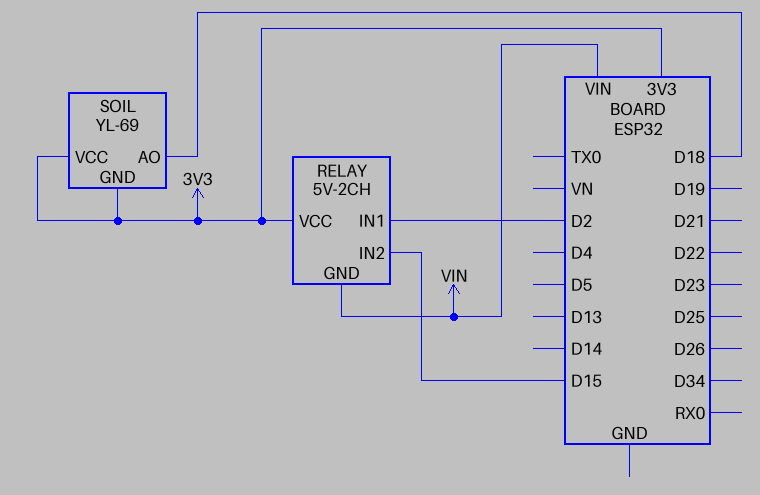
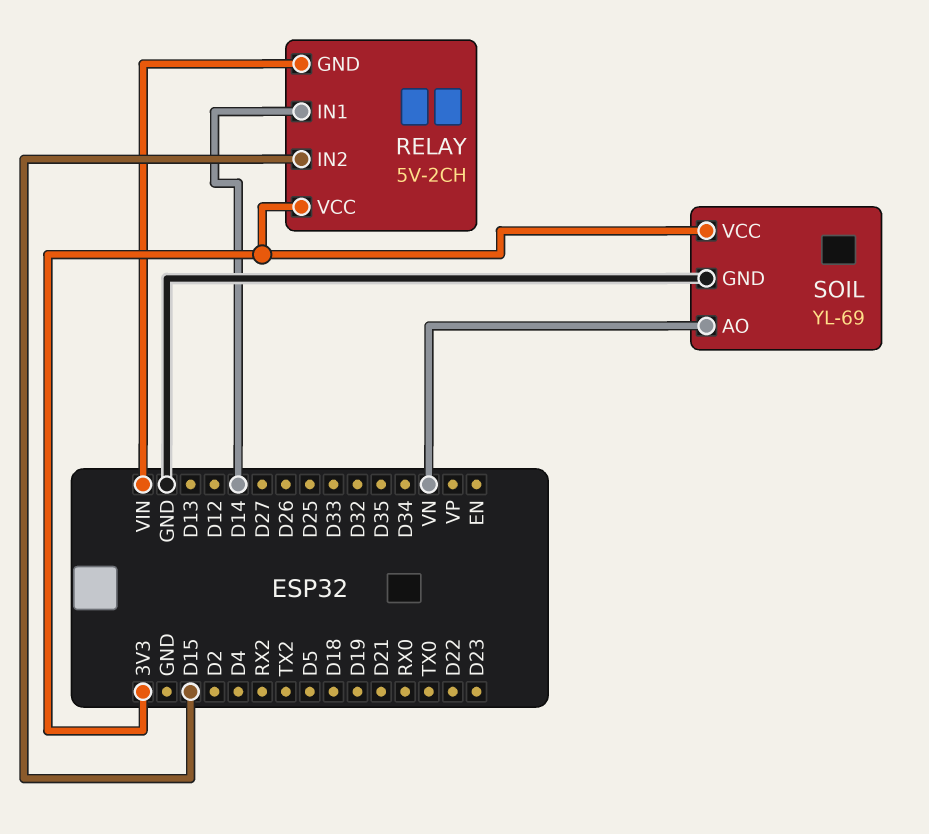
RELAY pin IN1: D2 -> D14
SOIL pin AO: D18 -> VN
SOIL pin GND: 3V3 -> GND

